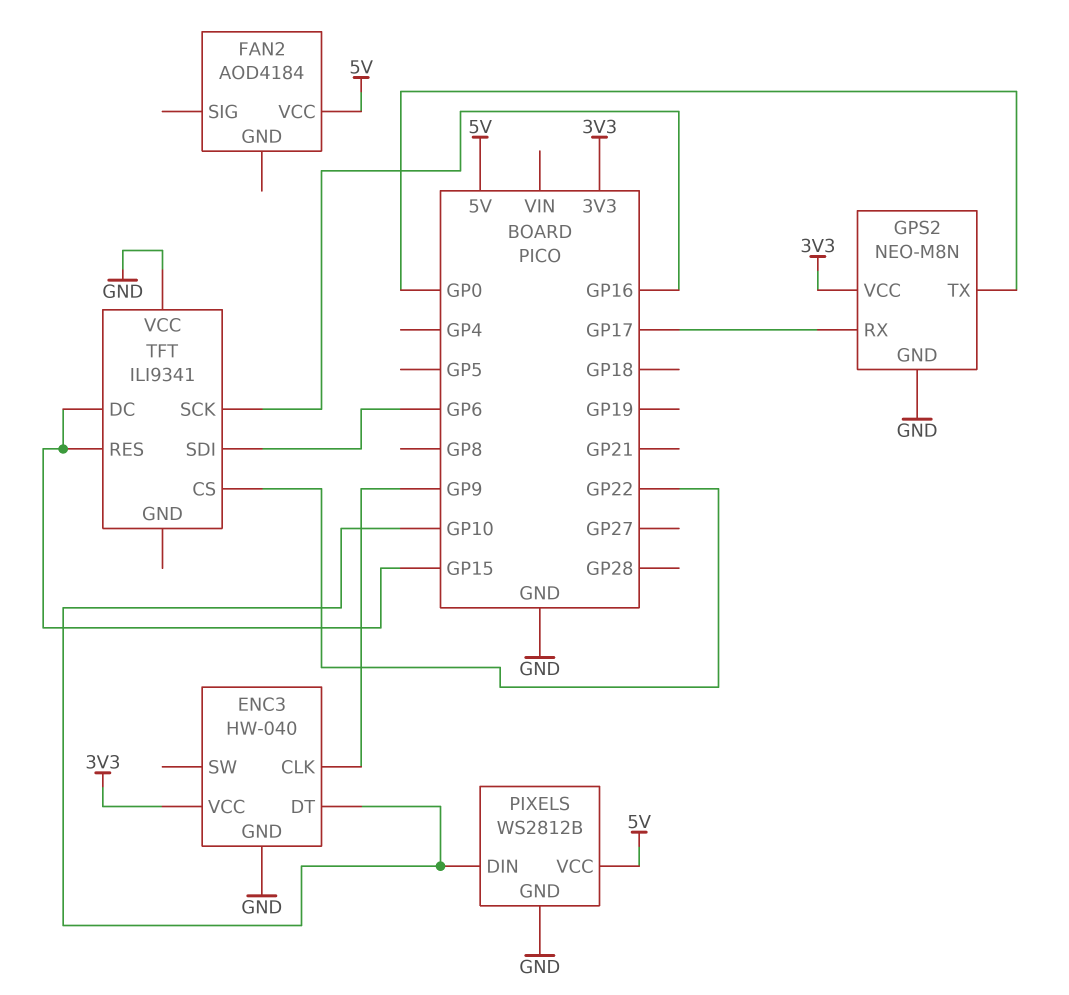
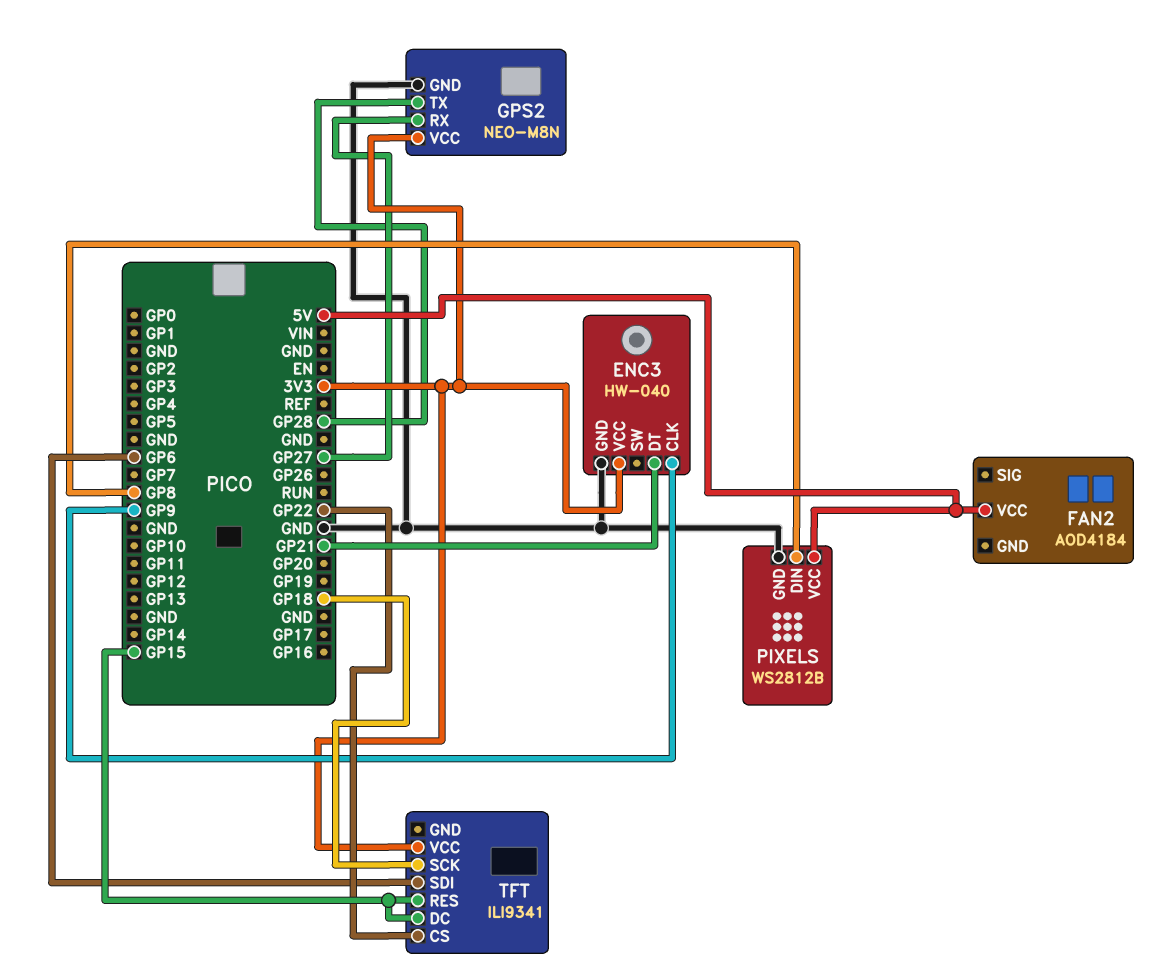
ENC3 pin DT: GP10 -> GP21
GPS2 pin RX: GP17 -> GP27
GPS2 pin TX: GP0 -> GP28
PIXELS pin DIN: GP10 -> GP8
TFT pin SCK: GP16 -> GP18
TFT pin VCC: GND -> 3V3

